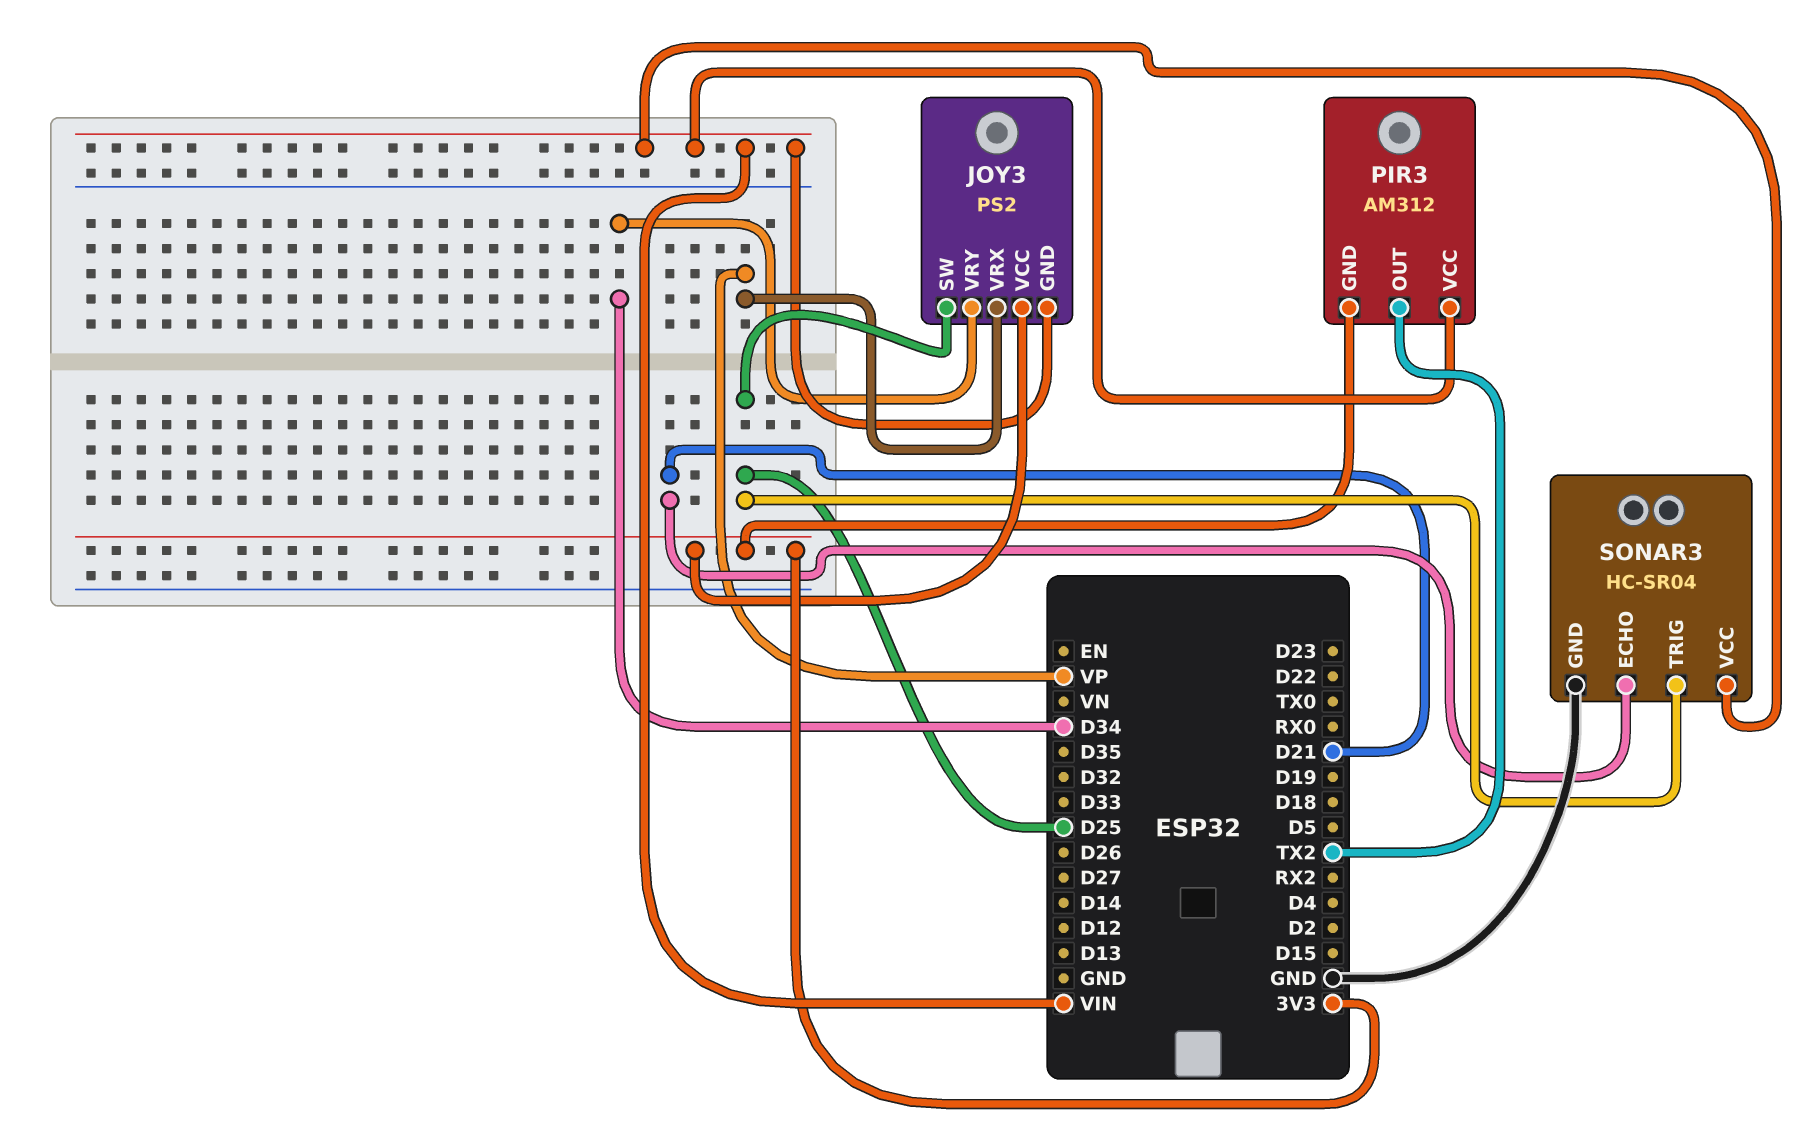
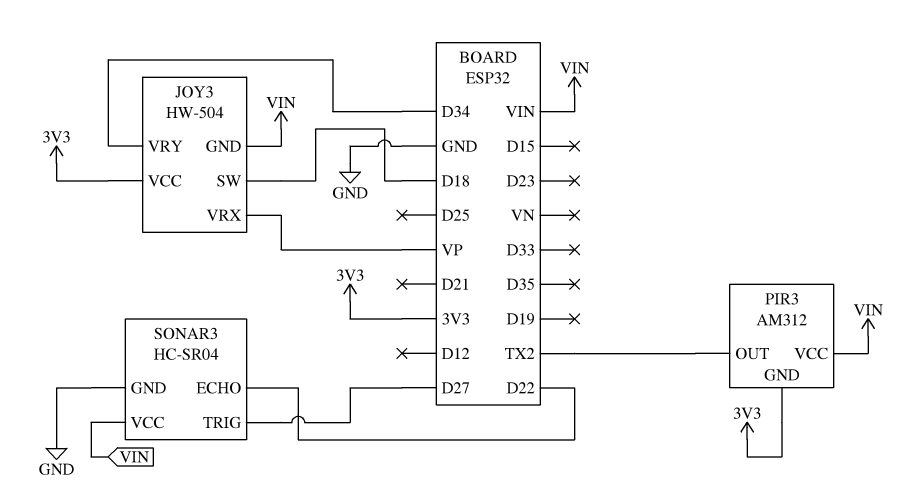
JOY3: PS2 -> HW-504
JOY3 pin SW: D25 -> D18
SONAR3 pin ECHO: D21 -> D22
SONAR3 pin TRIG: D25 -> D27

